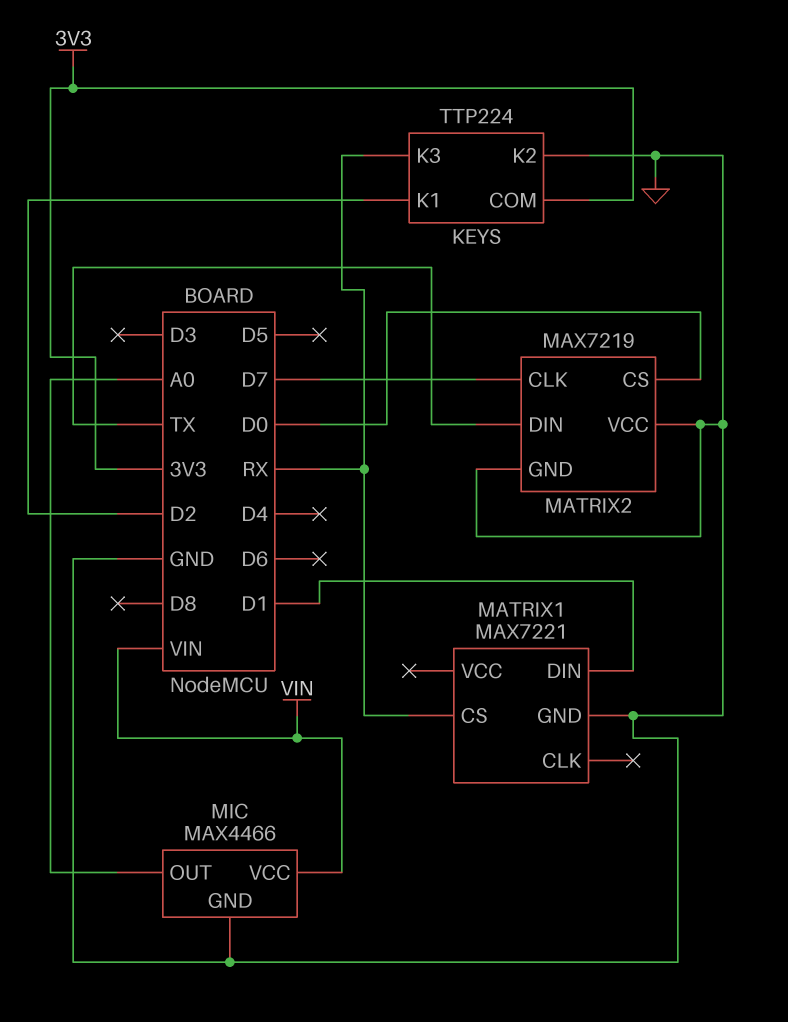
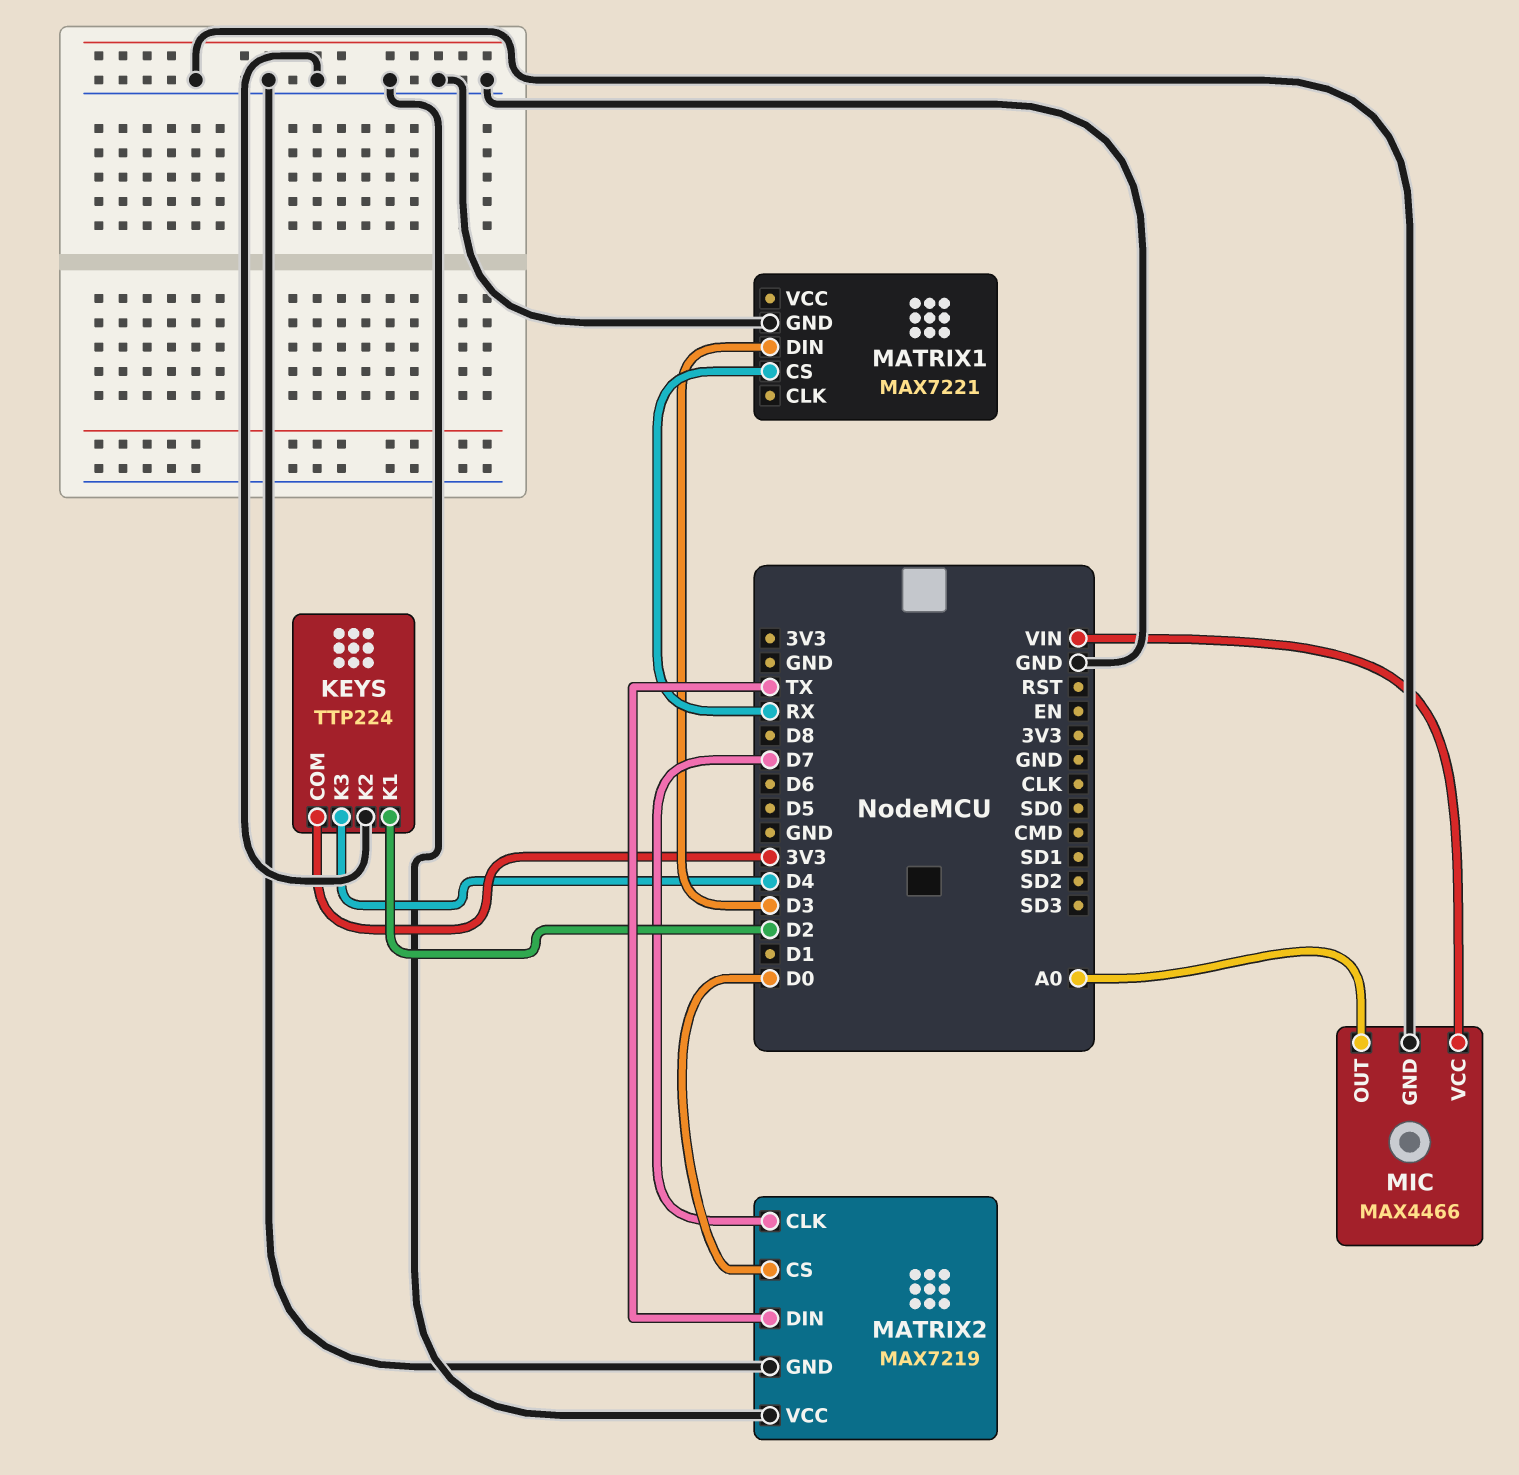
KEYS pin K3: RX -> D4
MATRIX1 pin DIN: D1 -> D3

